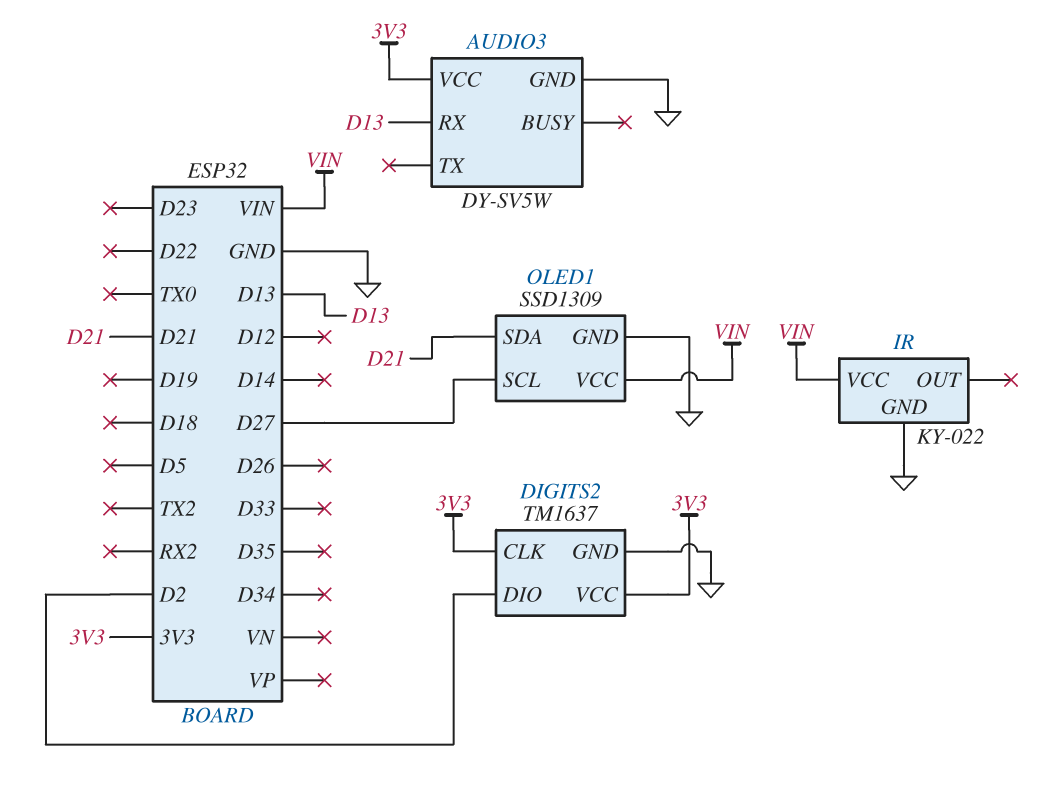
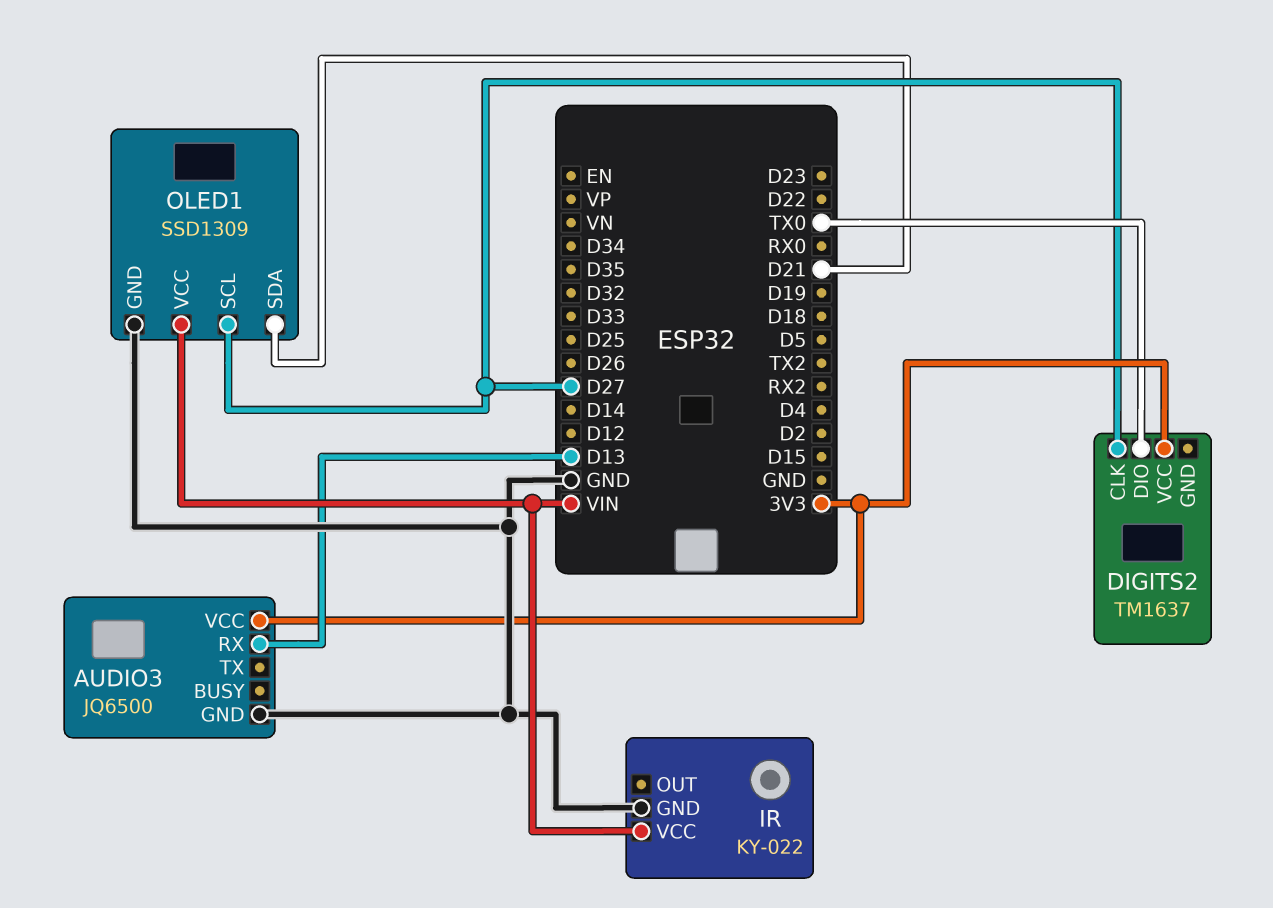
AUDIO3: DY-SV5W -> JQ6500
DIGITS2 pin CLK: 3V3 -> D27
DIGITS2 pin DIO: D2 -> TX0
DIGITS2 pin GND: GND -> none

